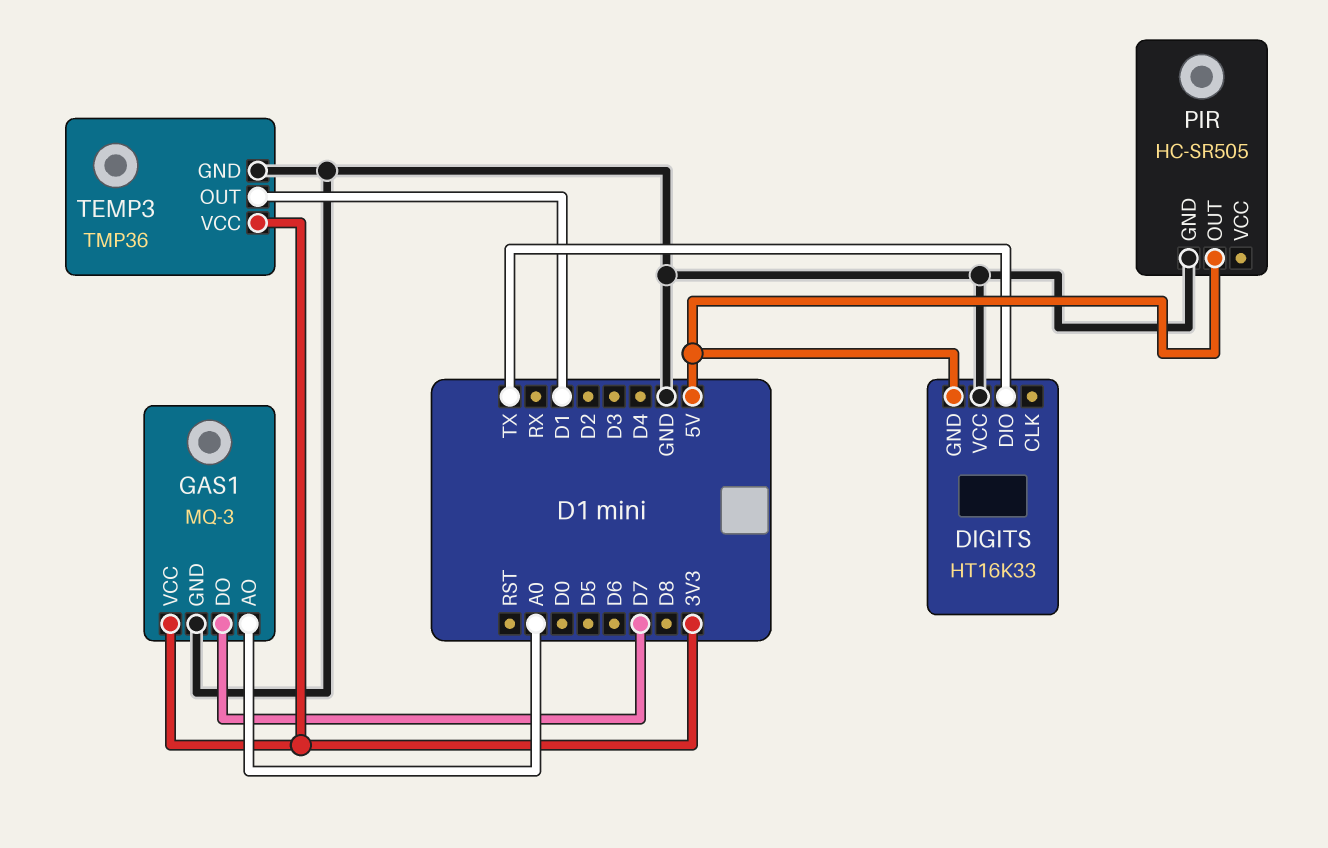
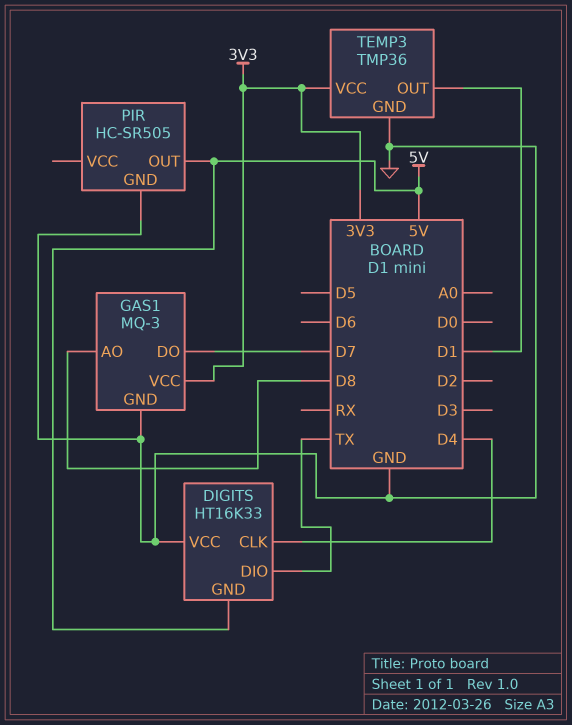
DIGITS pin CLK: none -> D4
GAS1 pin AO: A0 -> D8

